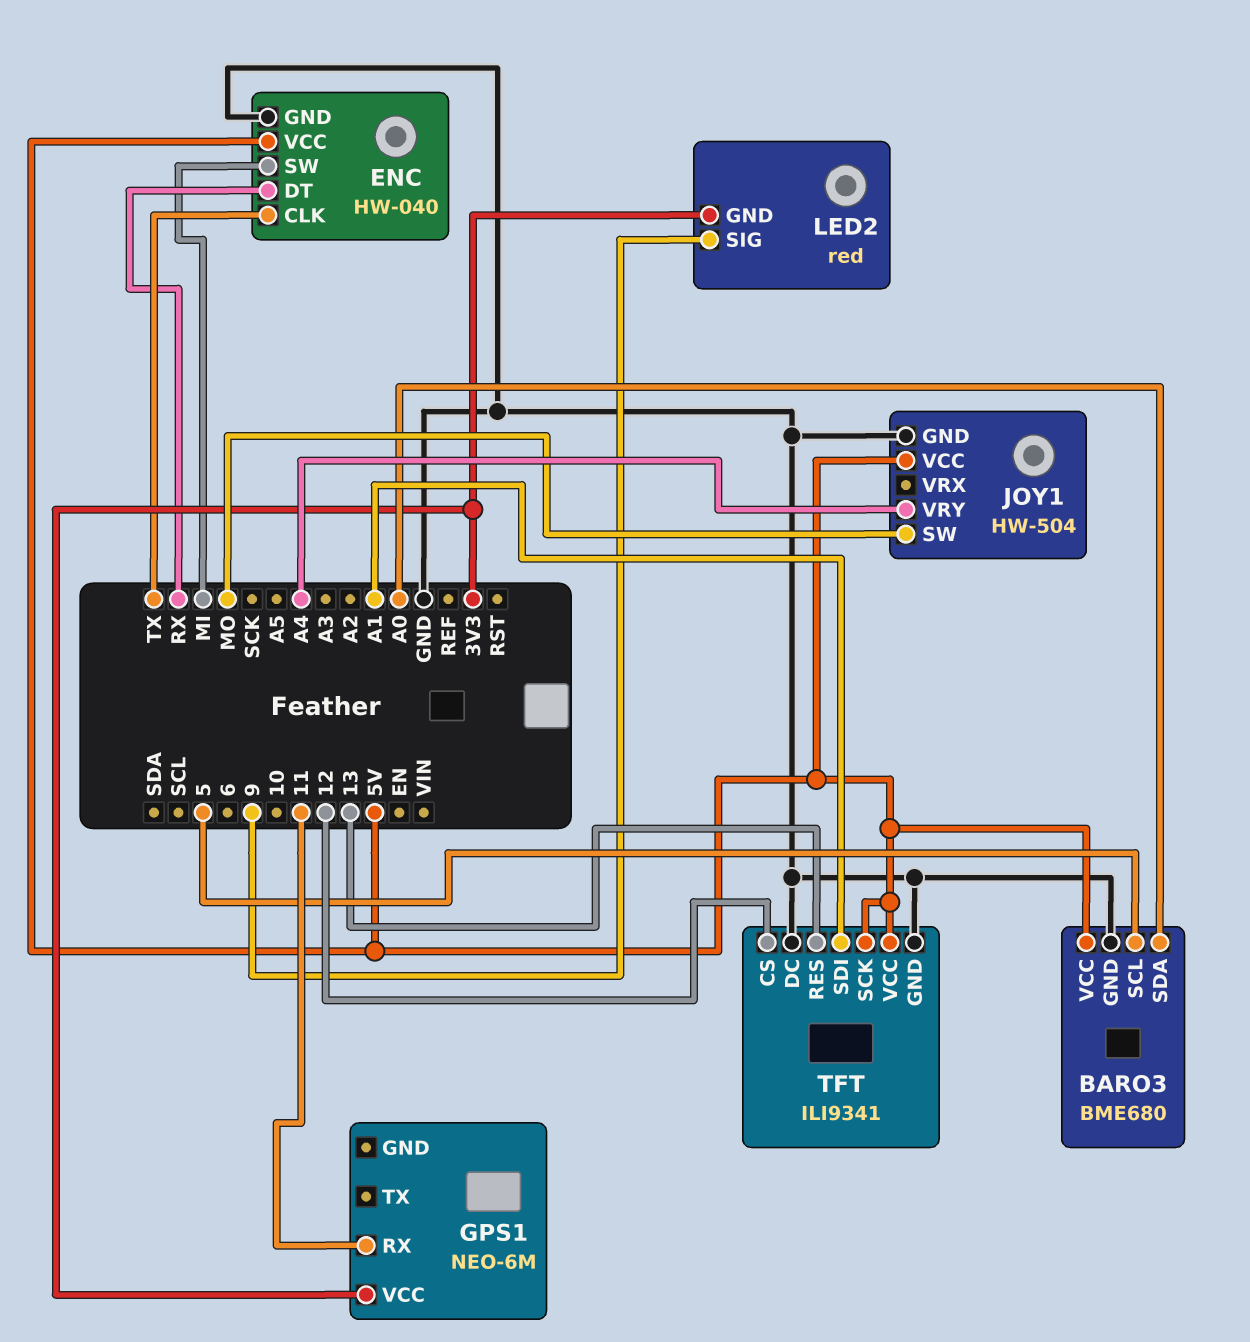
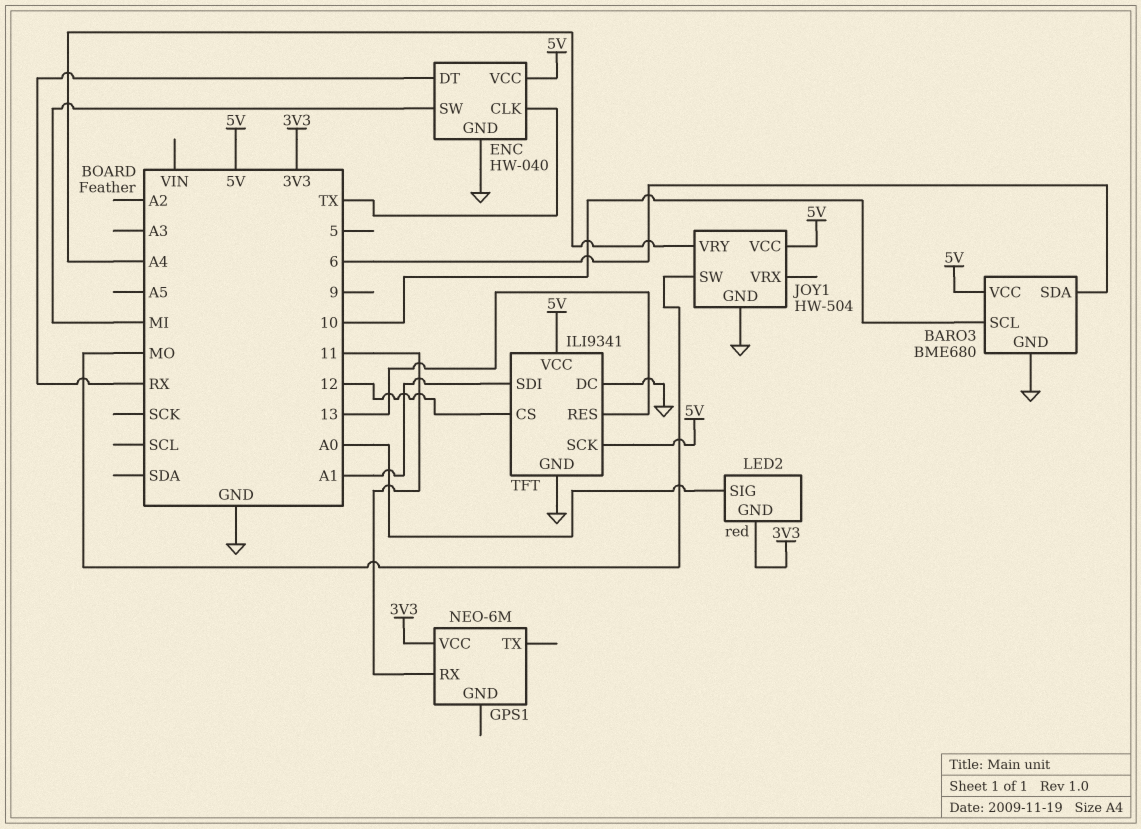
BARO3 pin SCL: 5 -> 10
BARO3 pin SDA: A0 -> 6
LED2 pin SIG: 9 -> A0

